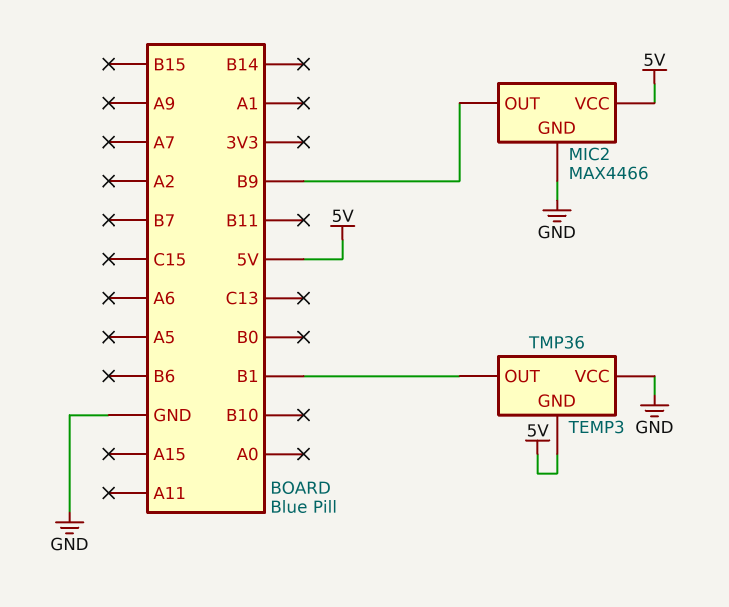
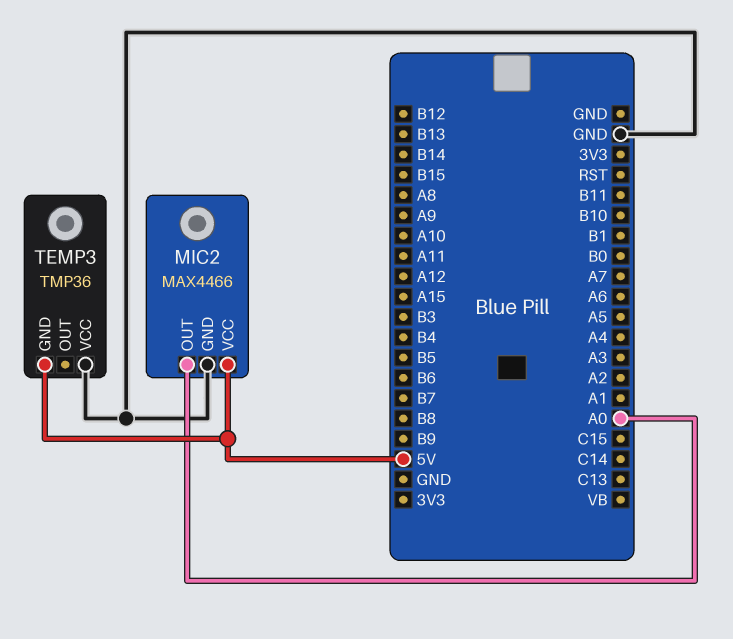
MIC2 pin OUT: B9 -> A0
TEMP3 pin OUT: B1 -> none

